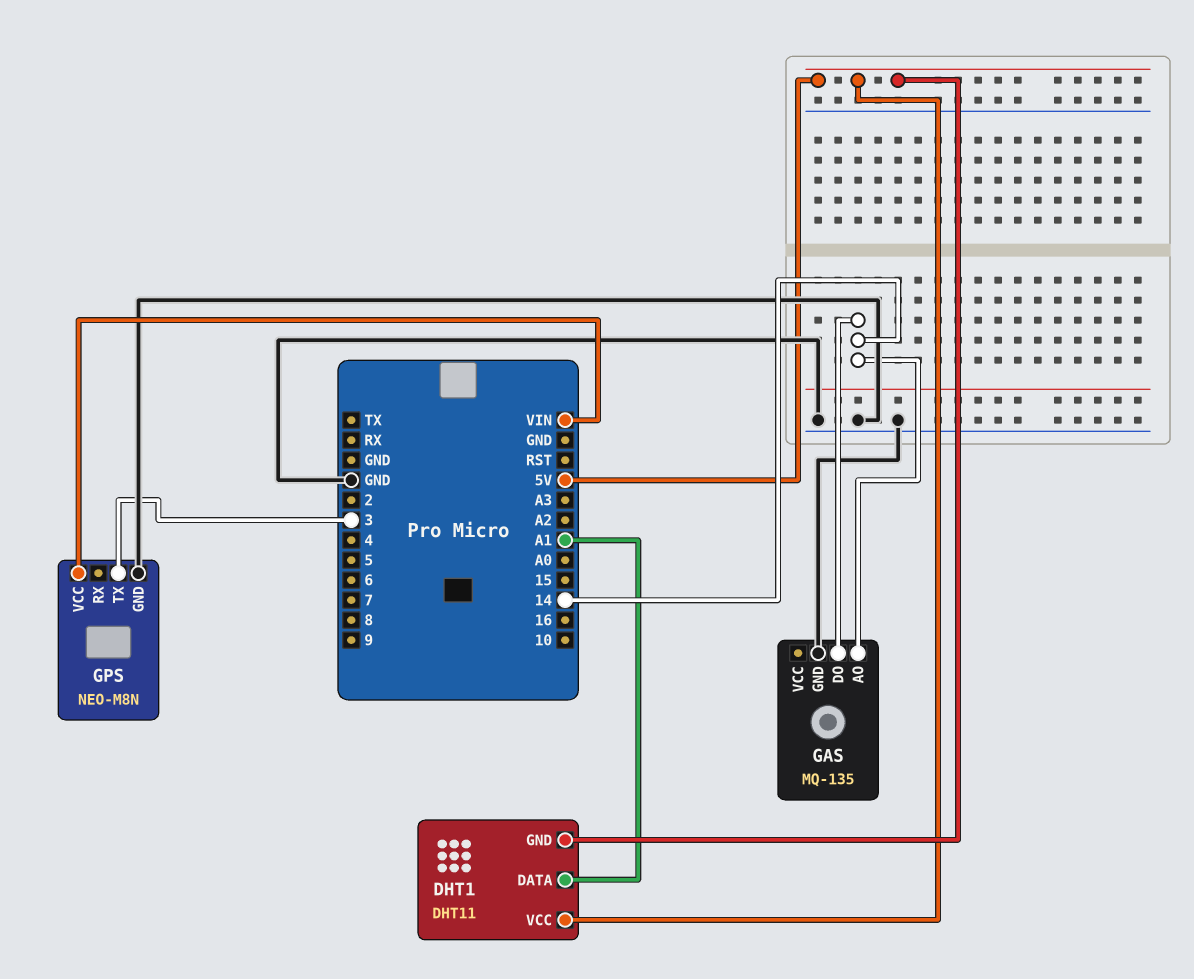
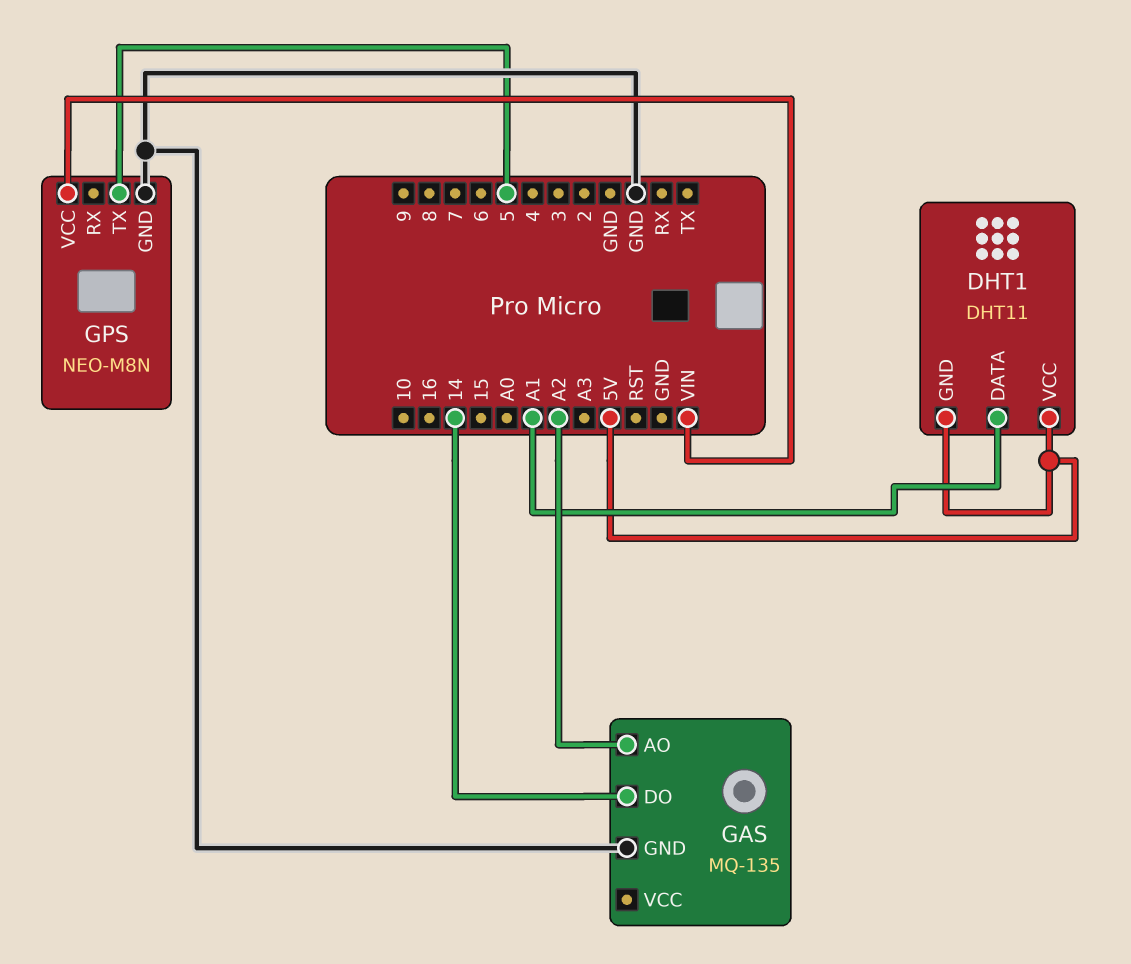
GAS pin AO: 14 -> A2
GPS pin TX: 3 -> 5

